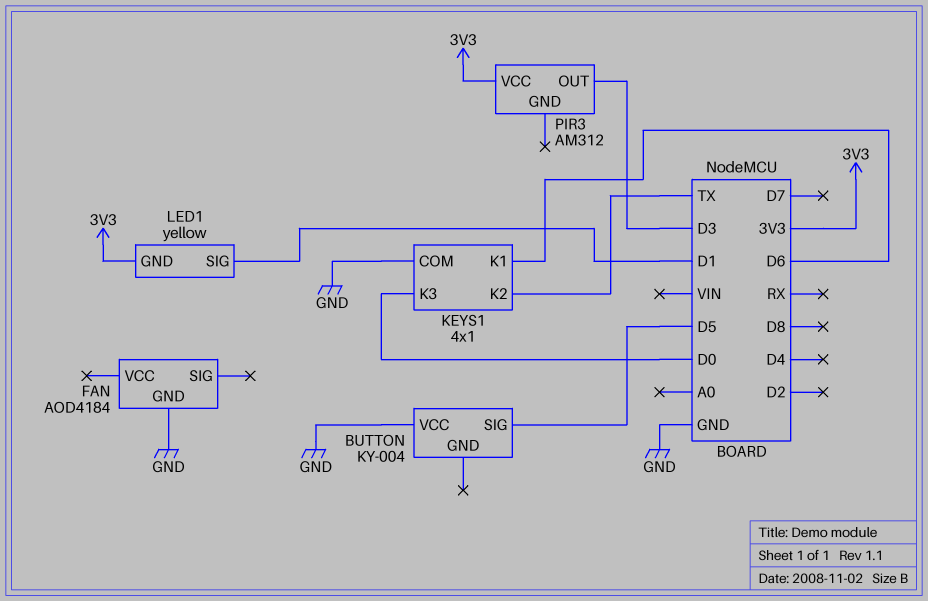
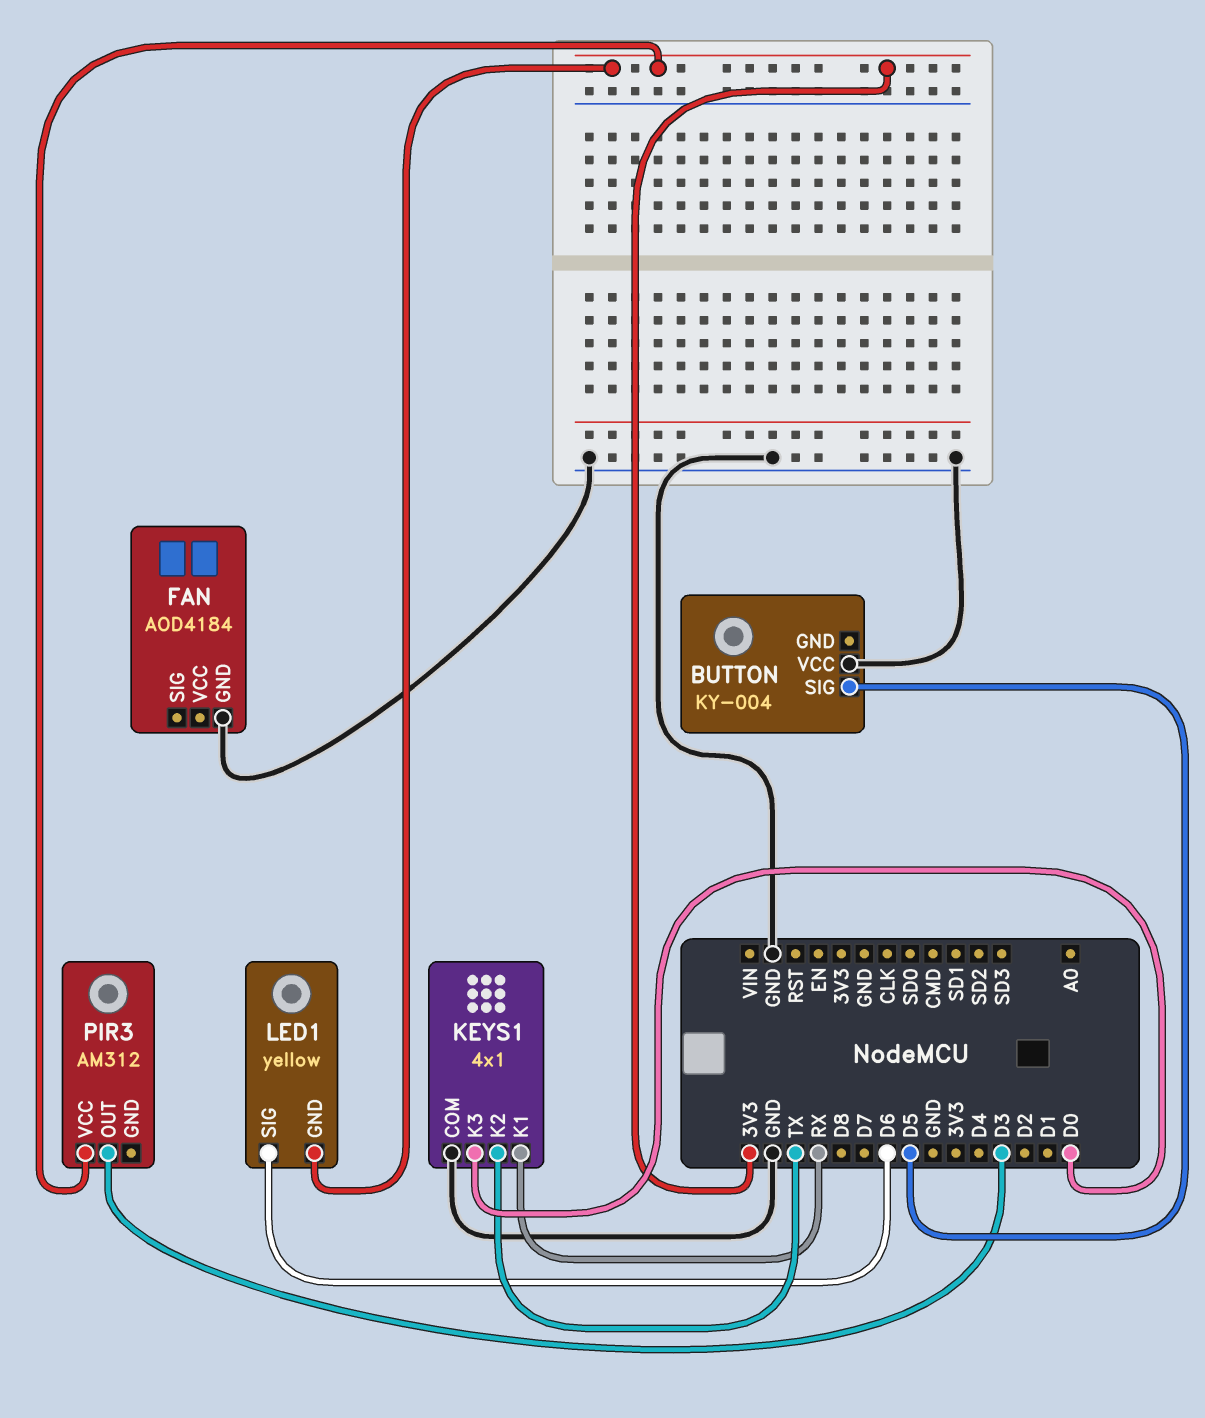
KEYS1 pin K1: D6 -> RX
LED1 pin SIG: D1 -> D6

